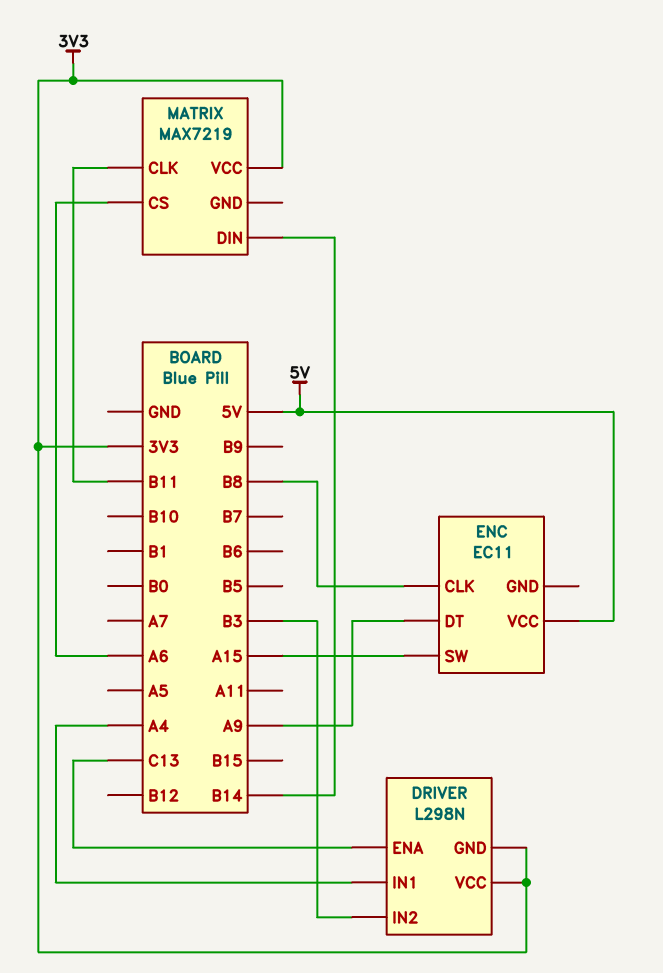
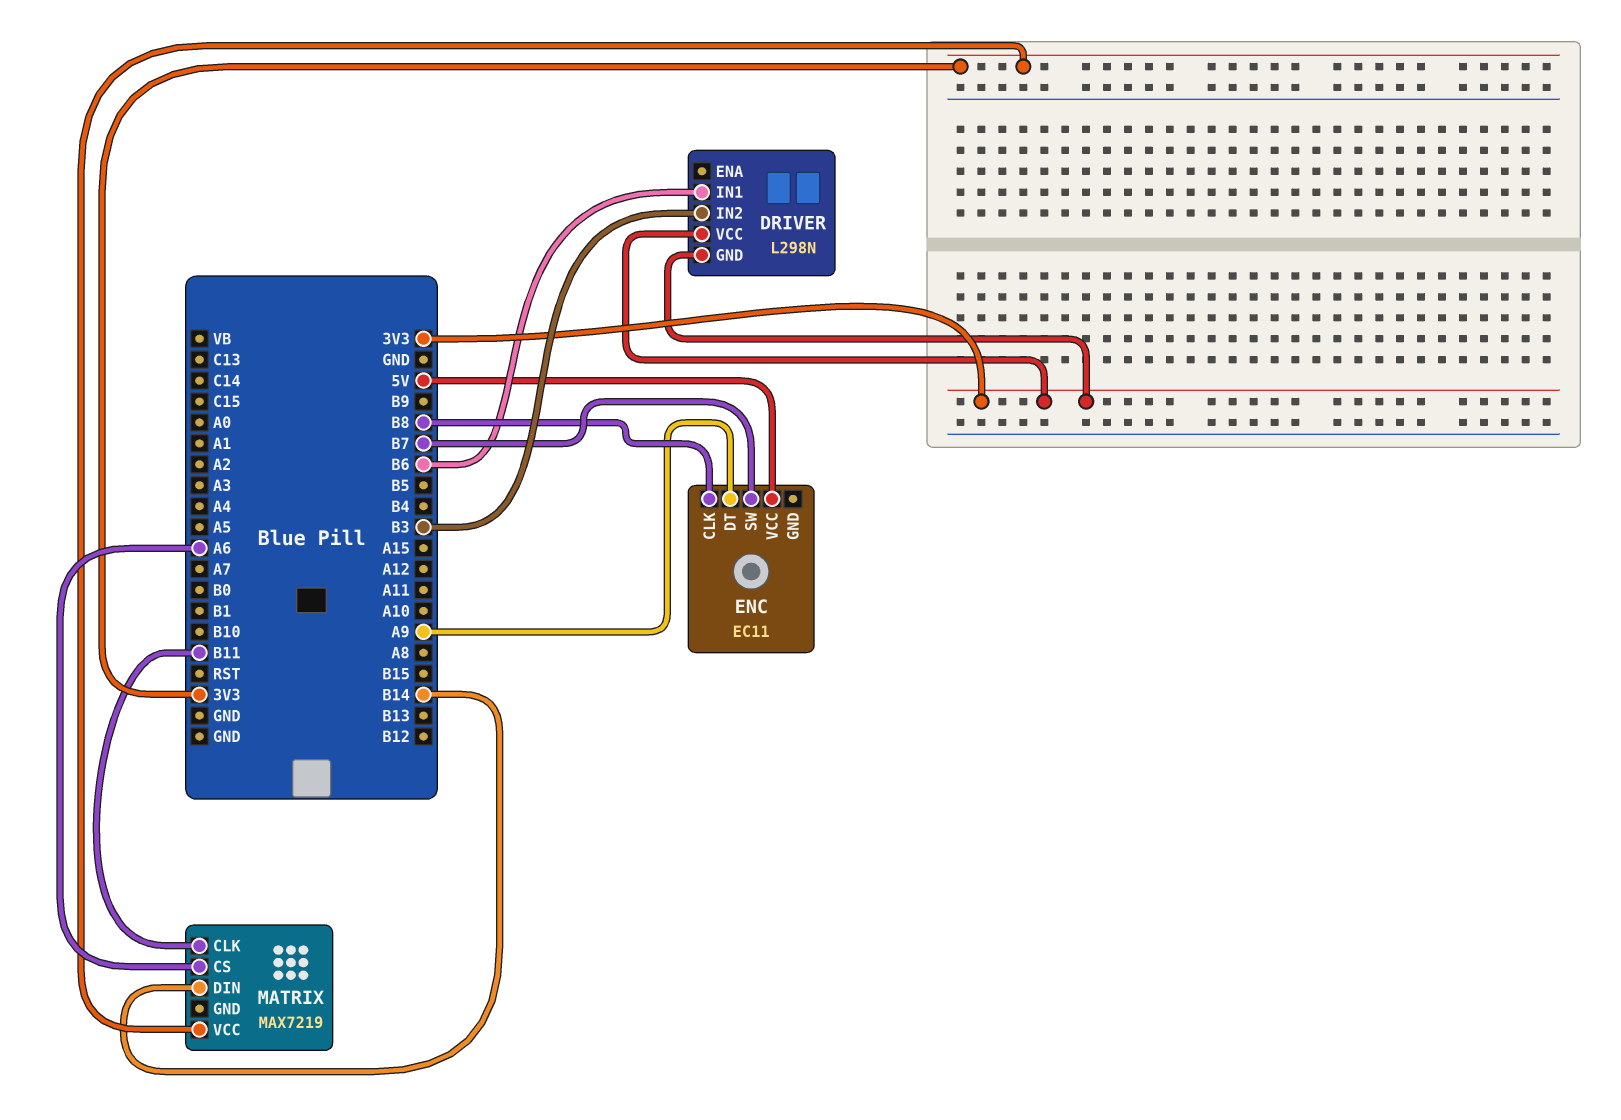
DRIVER pin ENA: C13 -> none
DRIVER pin IN1: A4 -> B6
ENC pin SW: A15 -> B7

